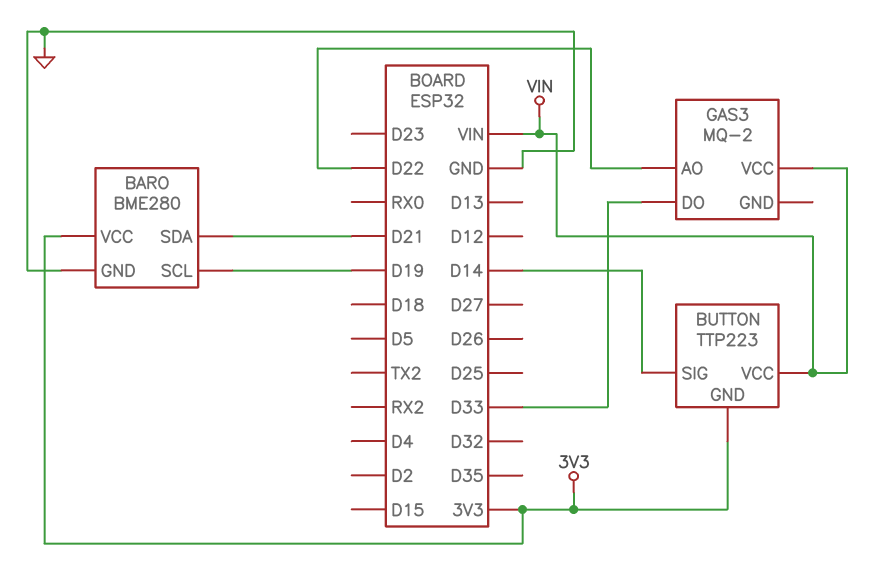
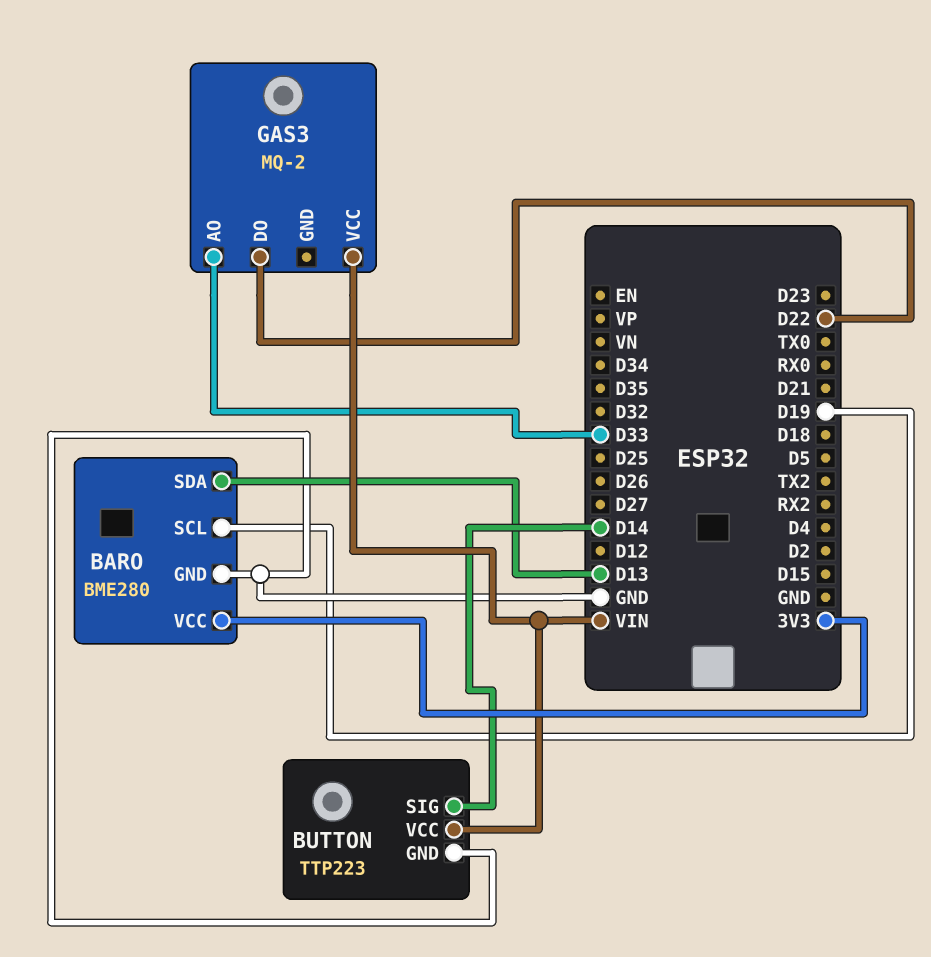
BARO pin SDA: D21 -> D13
BUTTON pin GND: 3V3 -> GND
GAS3 pin AO: D22 -> D33
GAS3 pin DO: D33 -> D22

